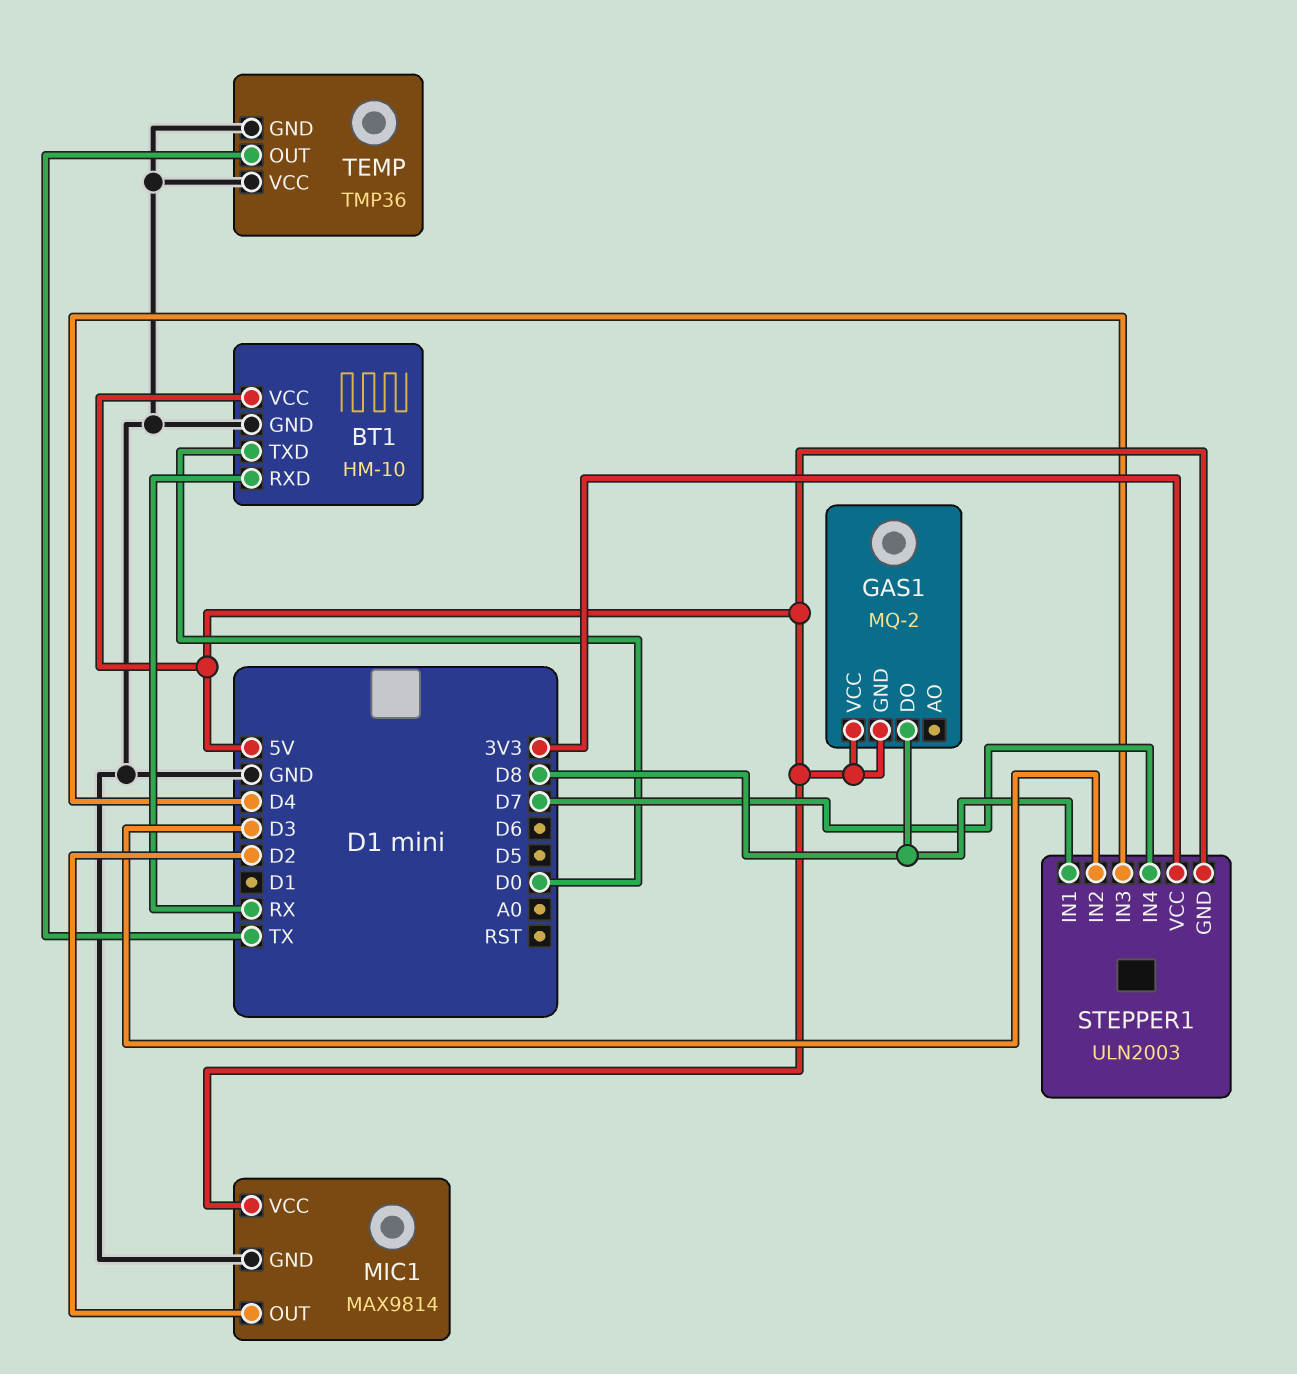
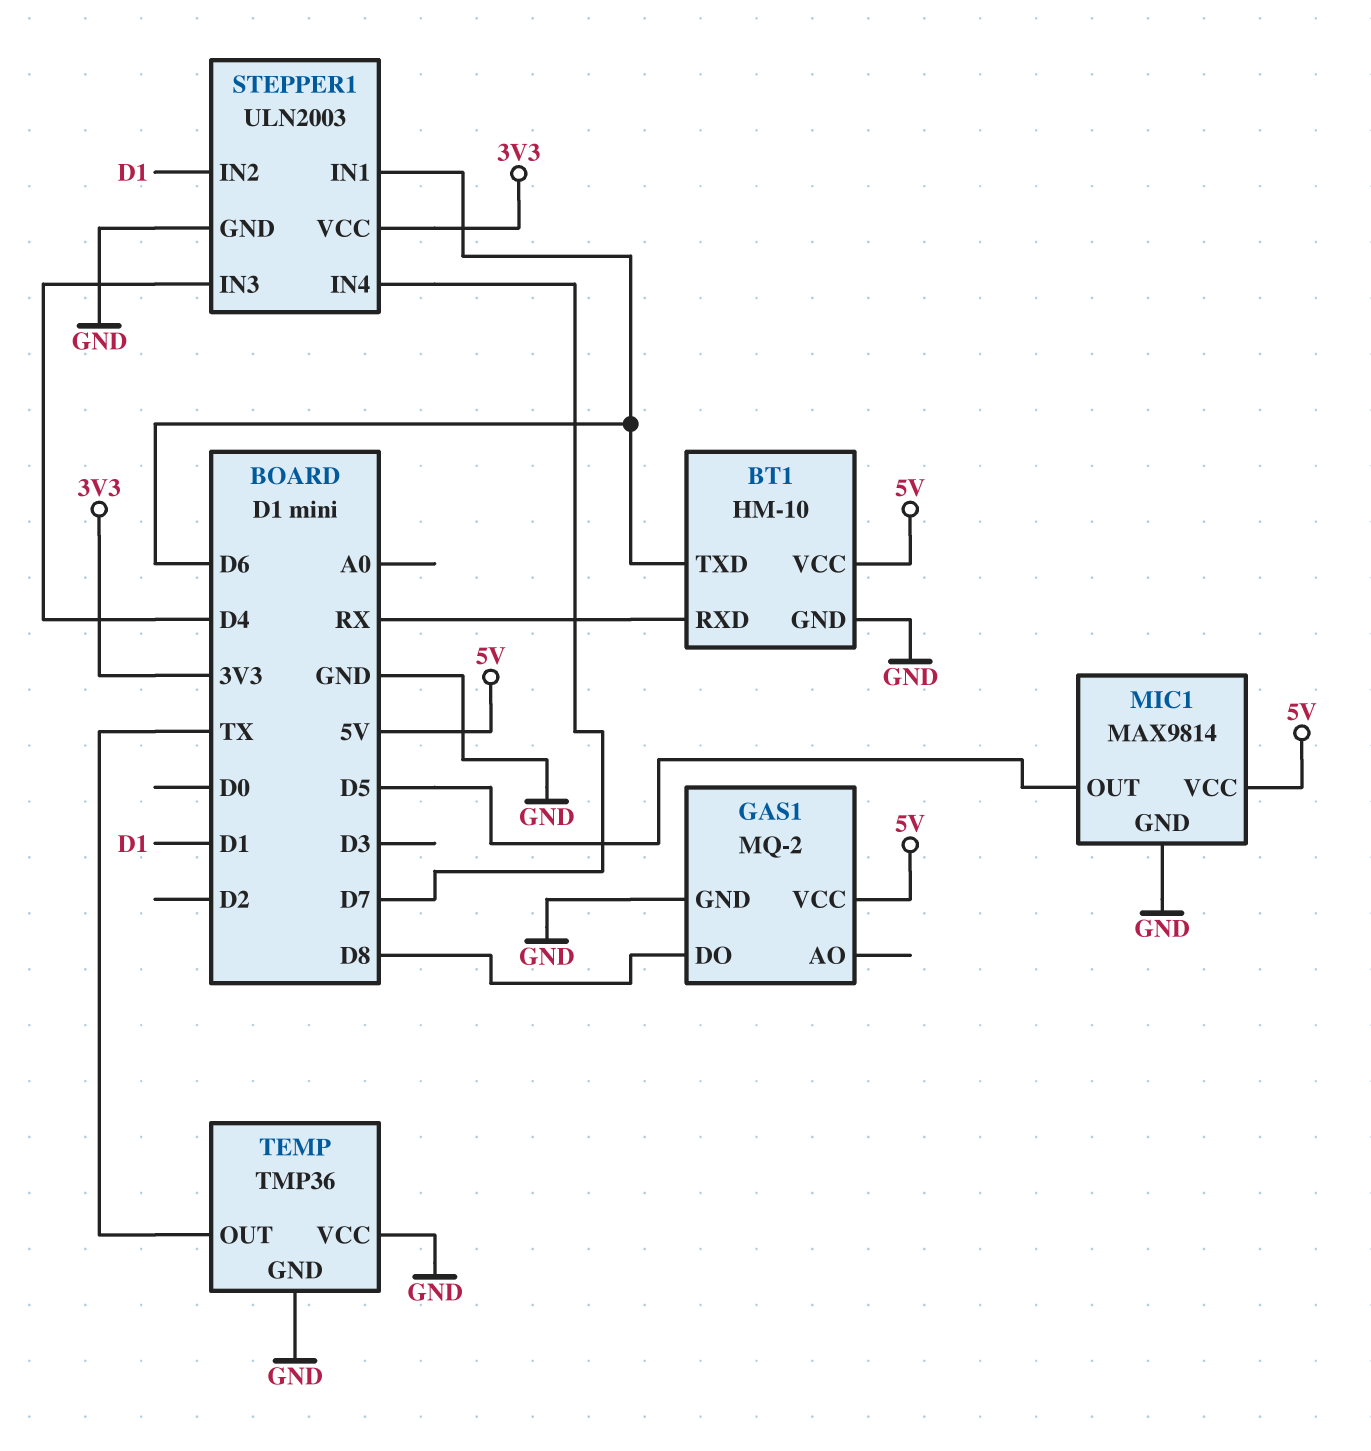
BT1 pin TXD: D0 -> D6
GAS1 pin GND: 5V -> GND
MIC1 pin OUT: D2 -> D5
STEPPER1 pin GND: 5V -> GND
STEPPER1 pin IN1: D8 -> D6
STEPPER1 pin IN2: D3 -> D1

